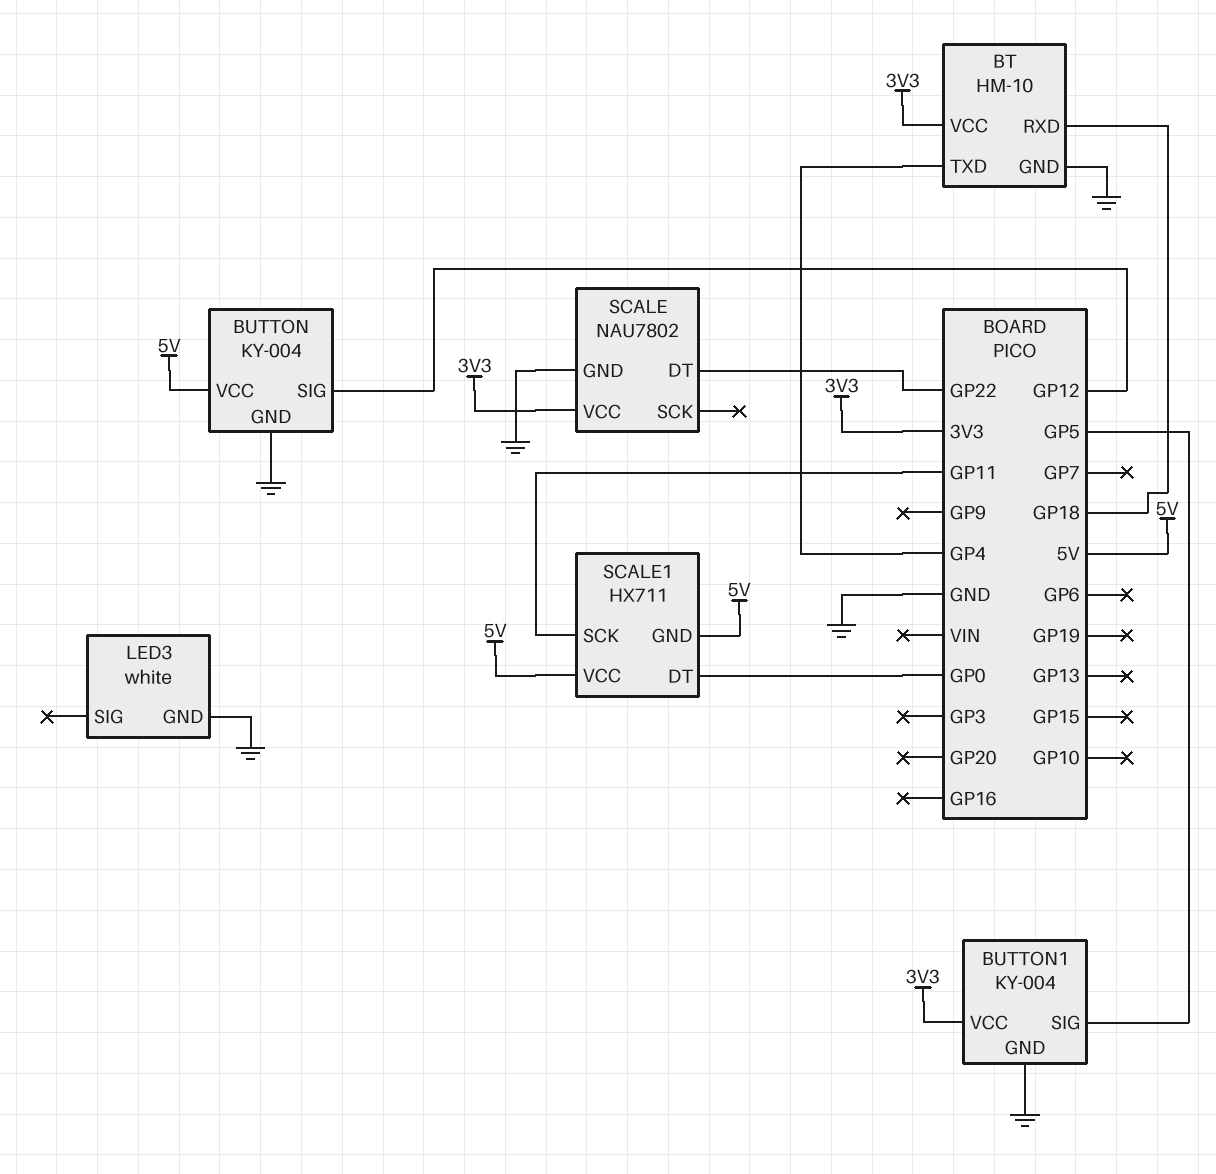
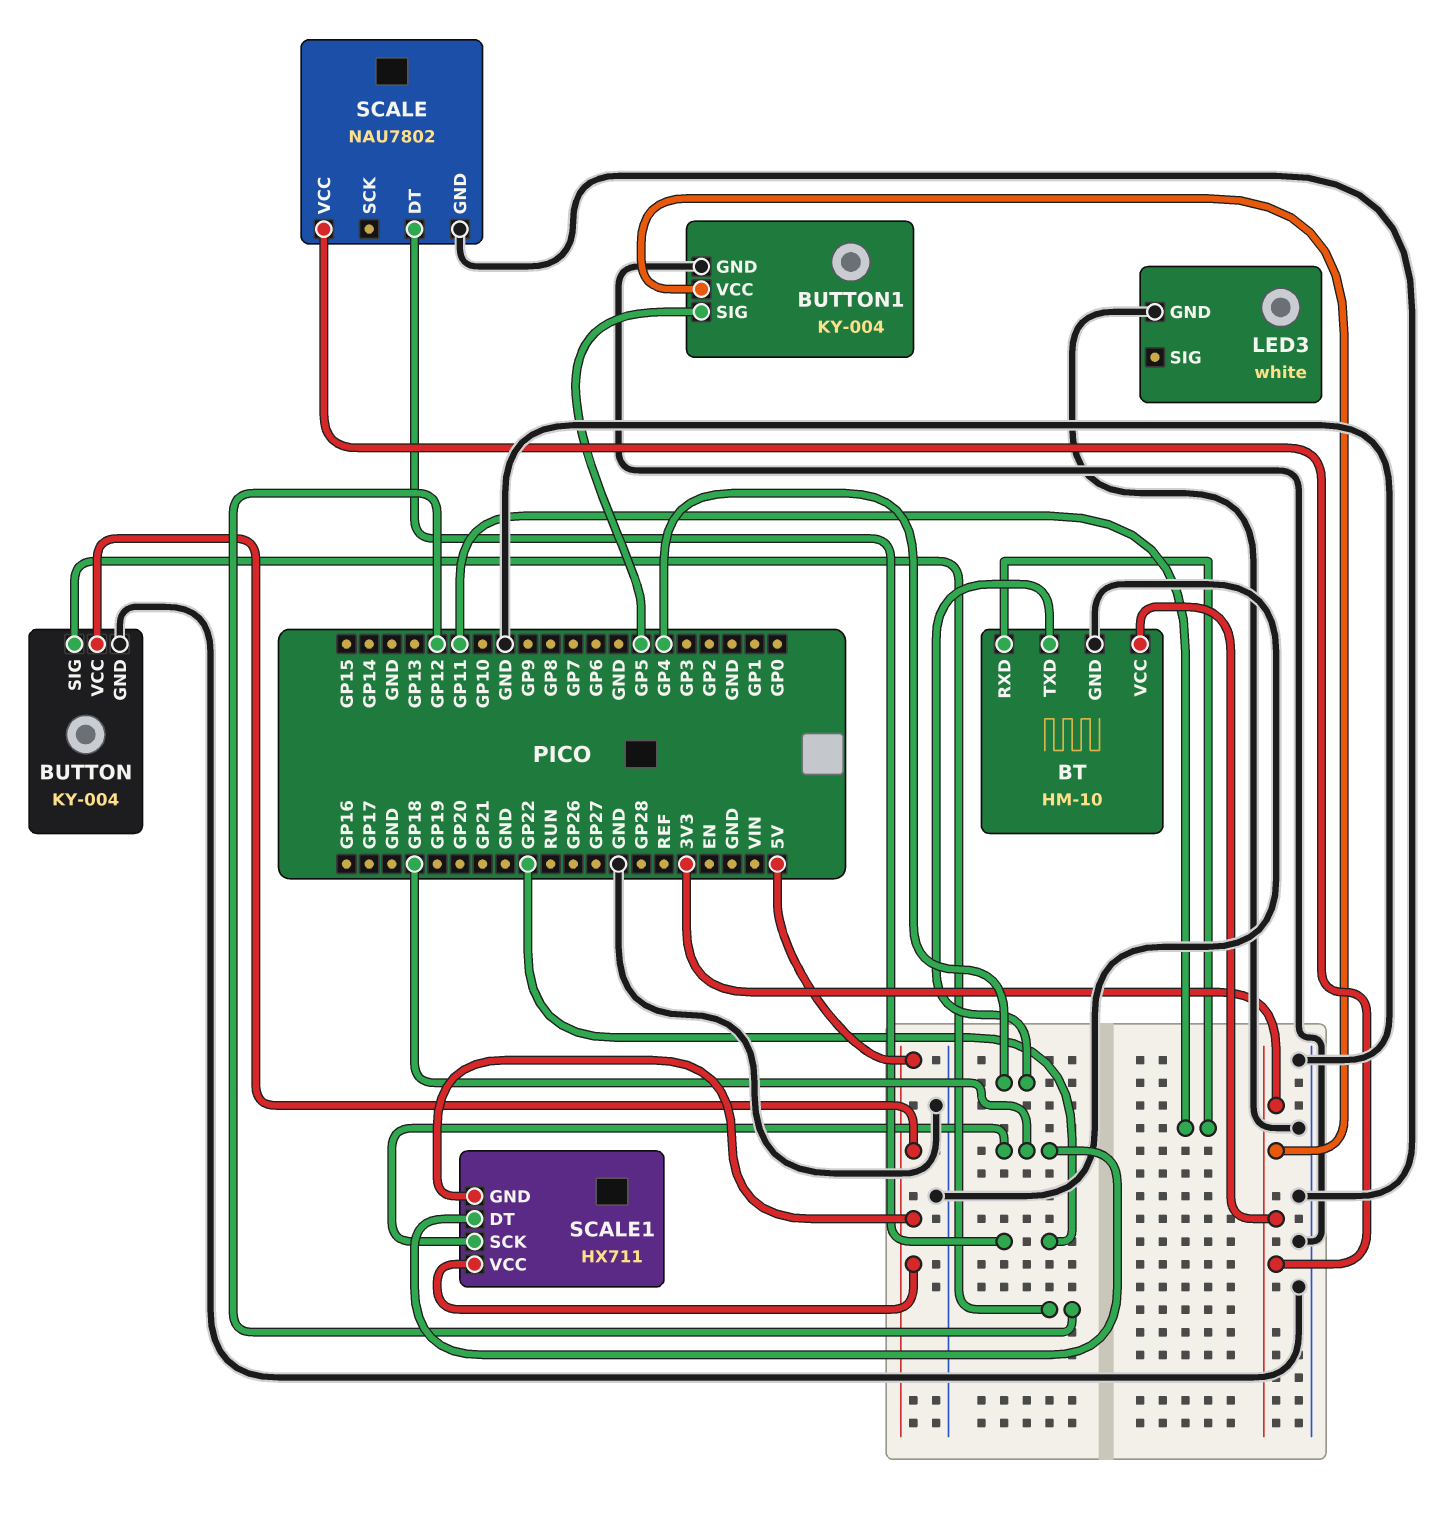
BT pin RXD: GP18 -> GP11
SCALE1 pin DT: GP0 -> GP18
SCALE1 pin SCK: GP11 -> GP18

